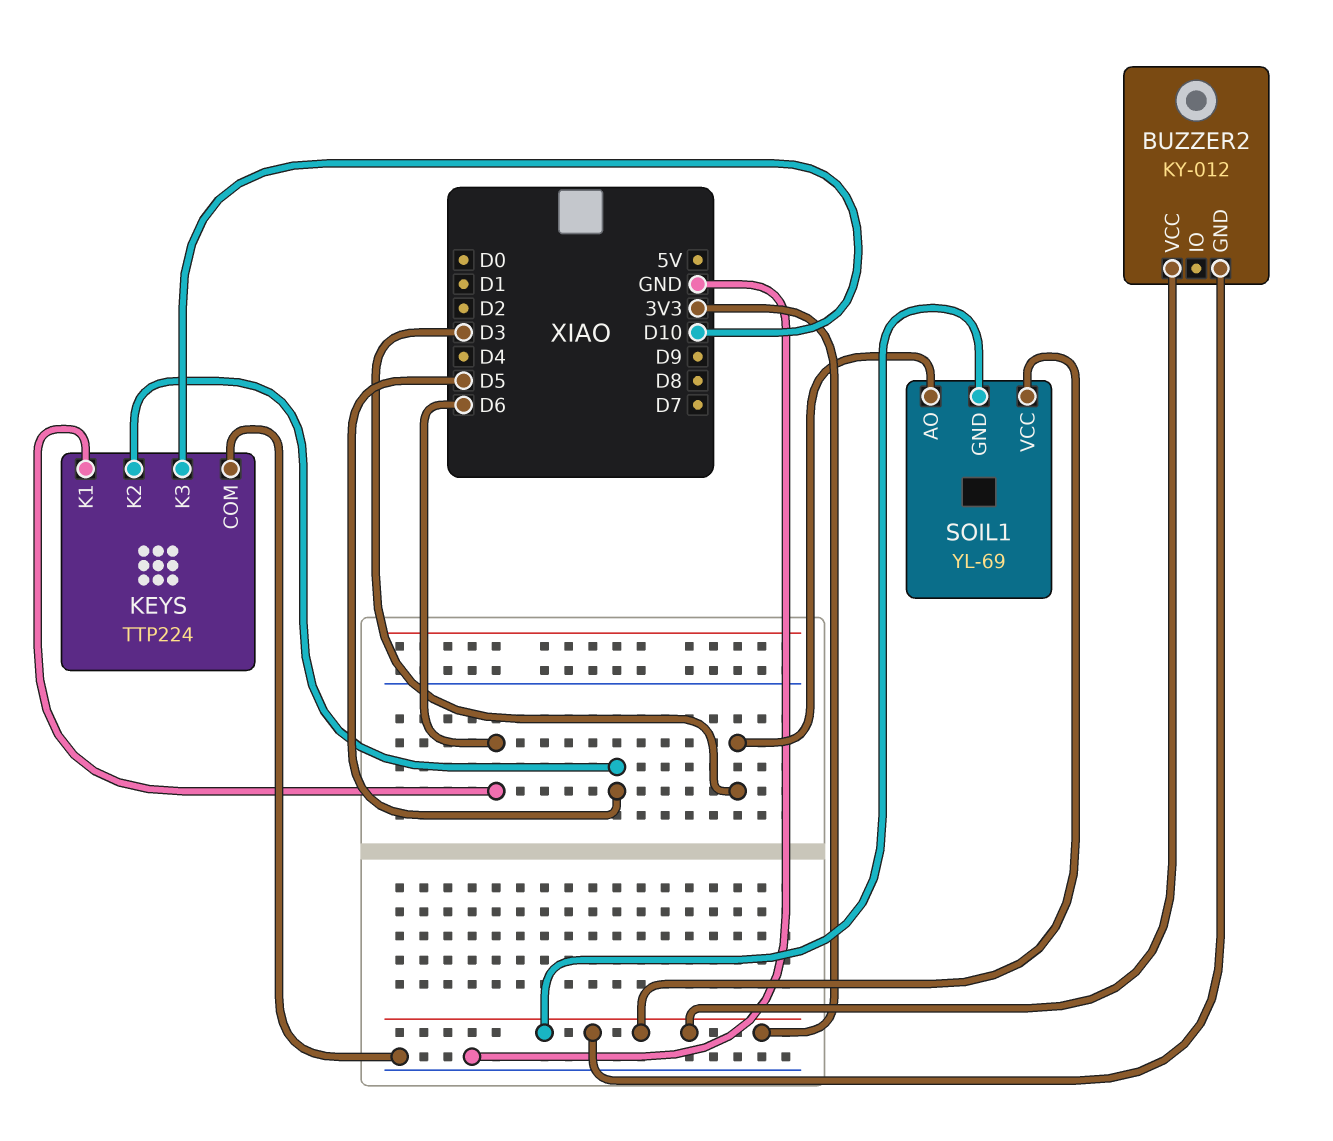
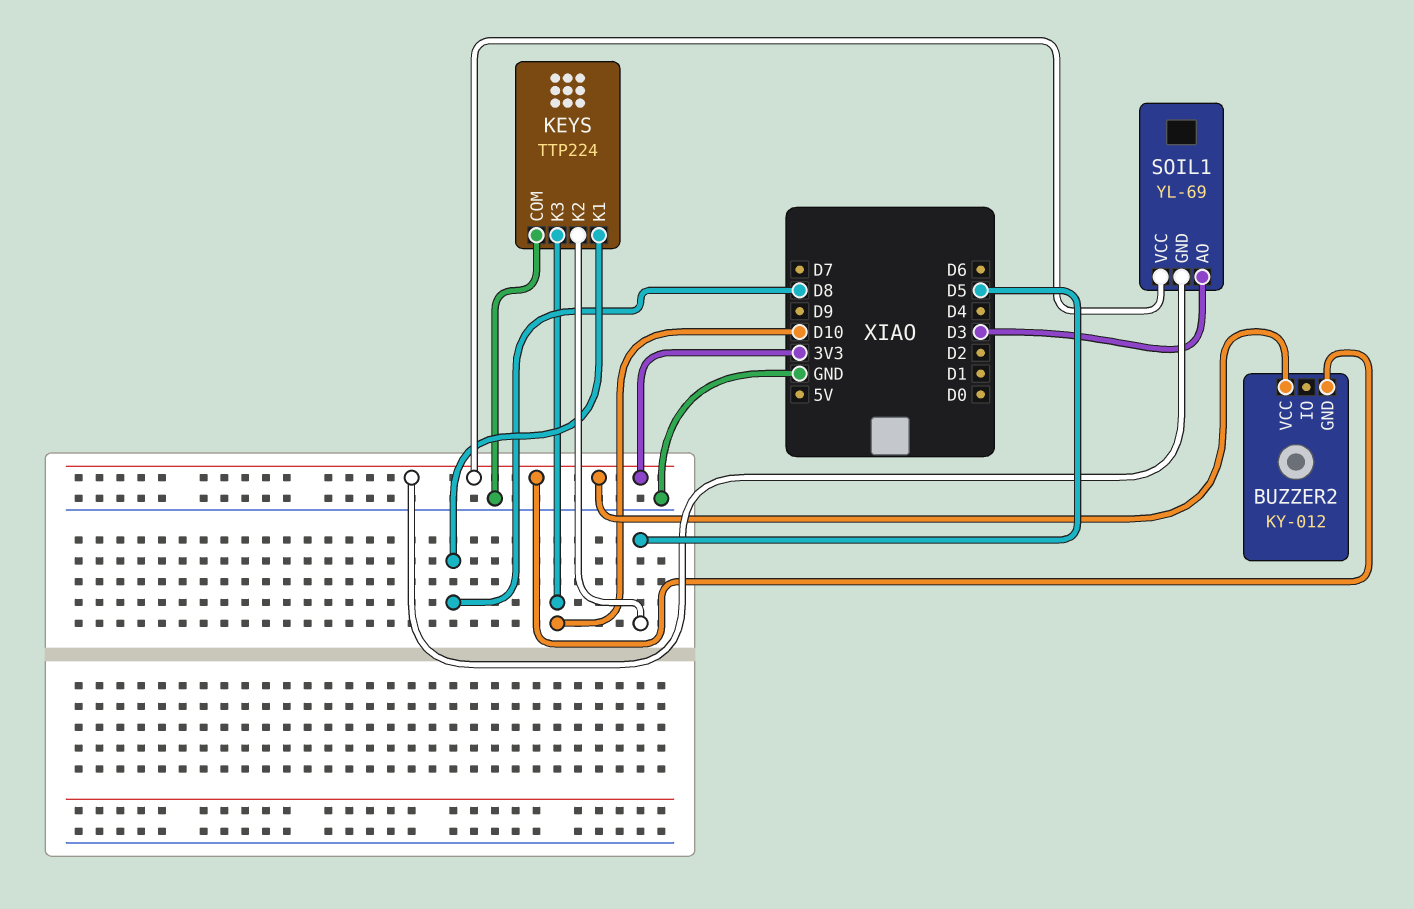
KEYS pin K1: D6 -> D8

